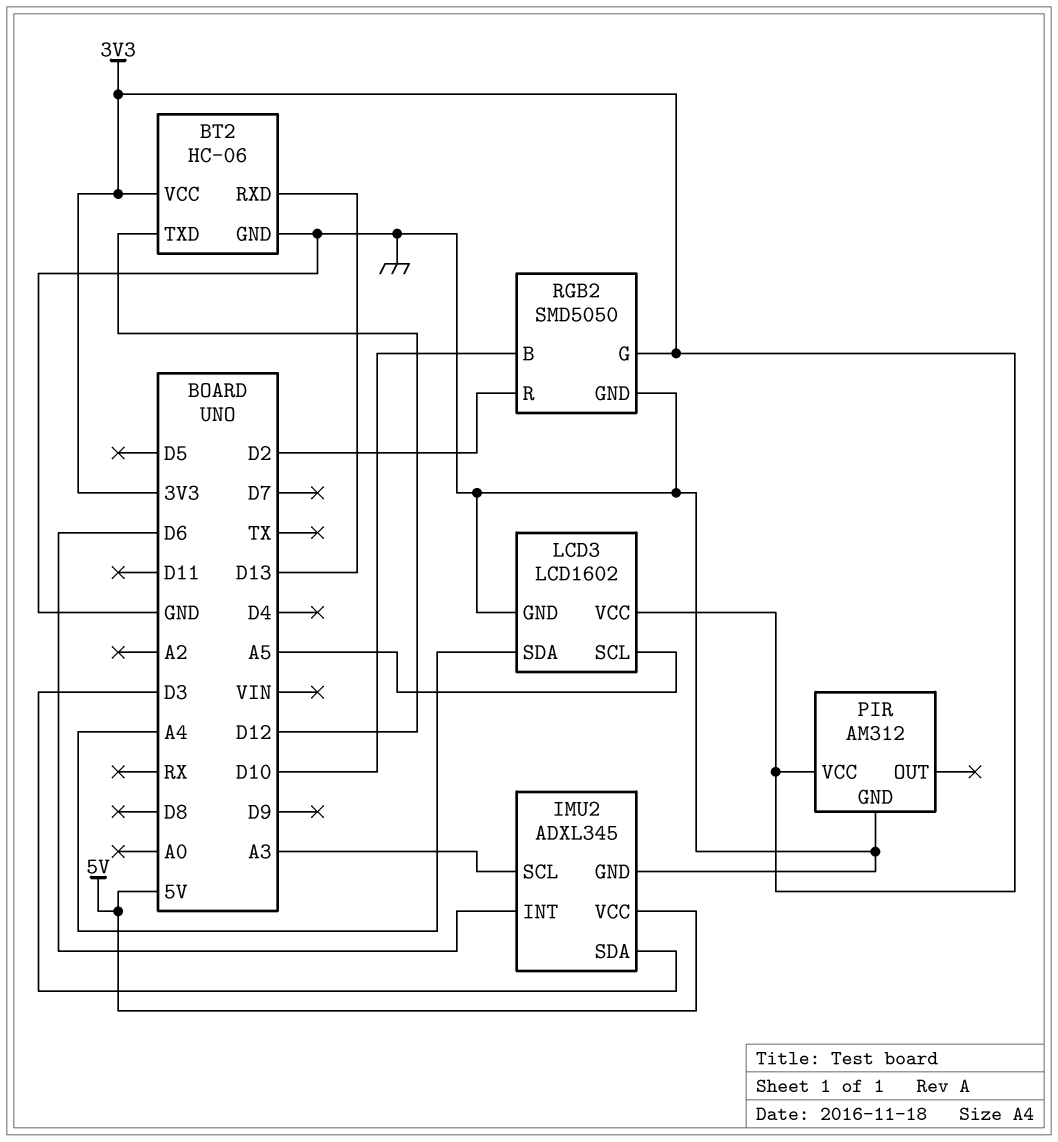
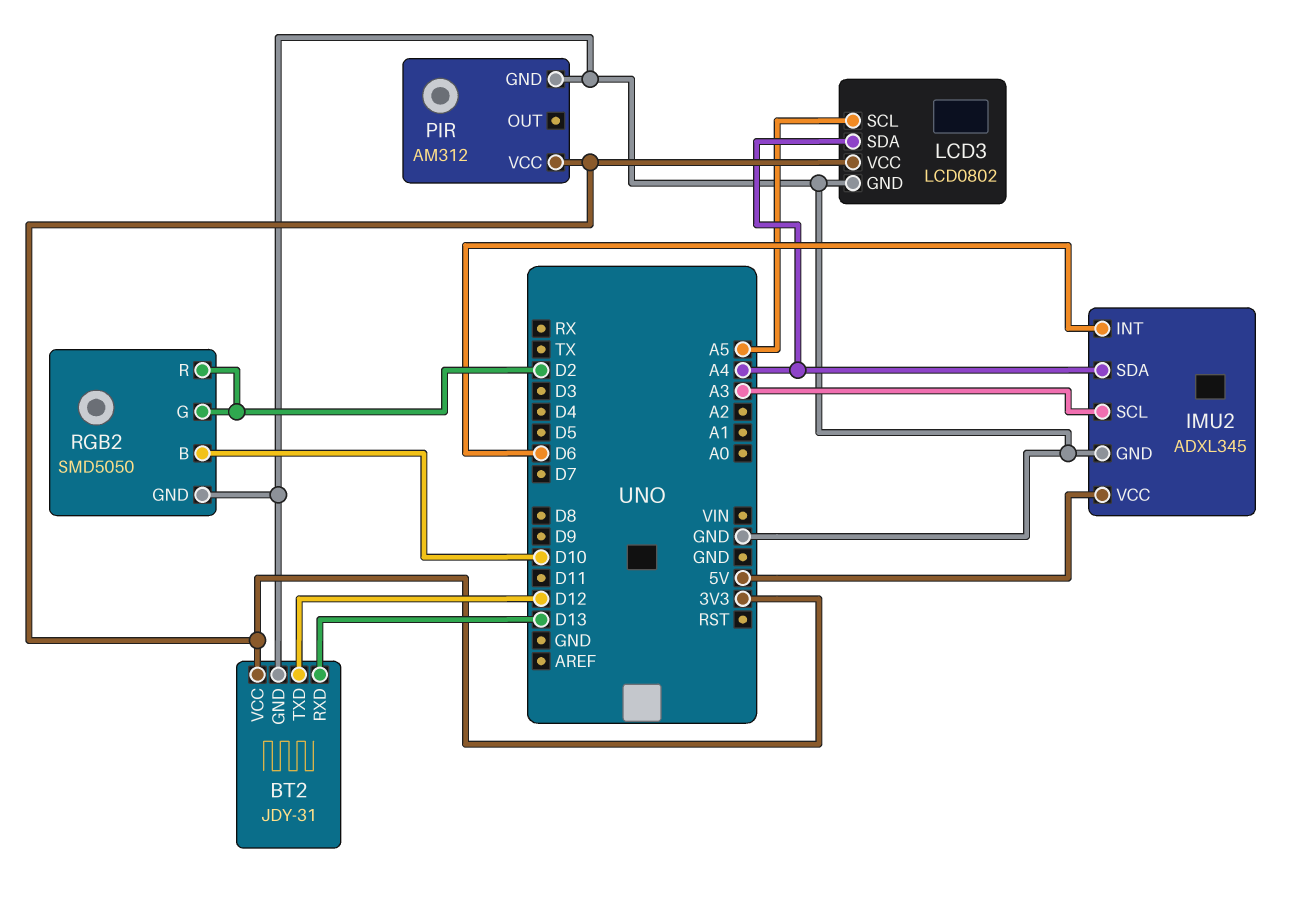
BT2: HC-06 -> JDY-31
IMU2 pin SDA: D3 -> A4
LCD3: LCD1602 -> LCD0802
RGB2 pin G: 3V3 -> D2

